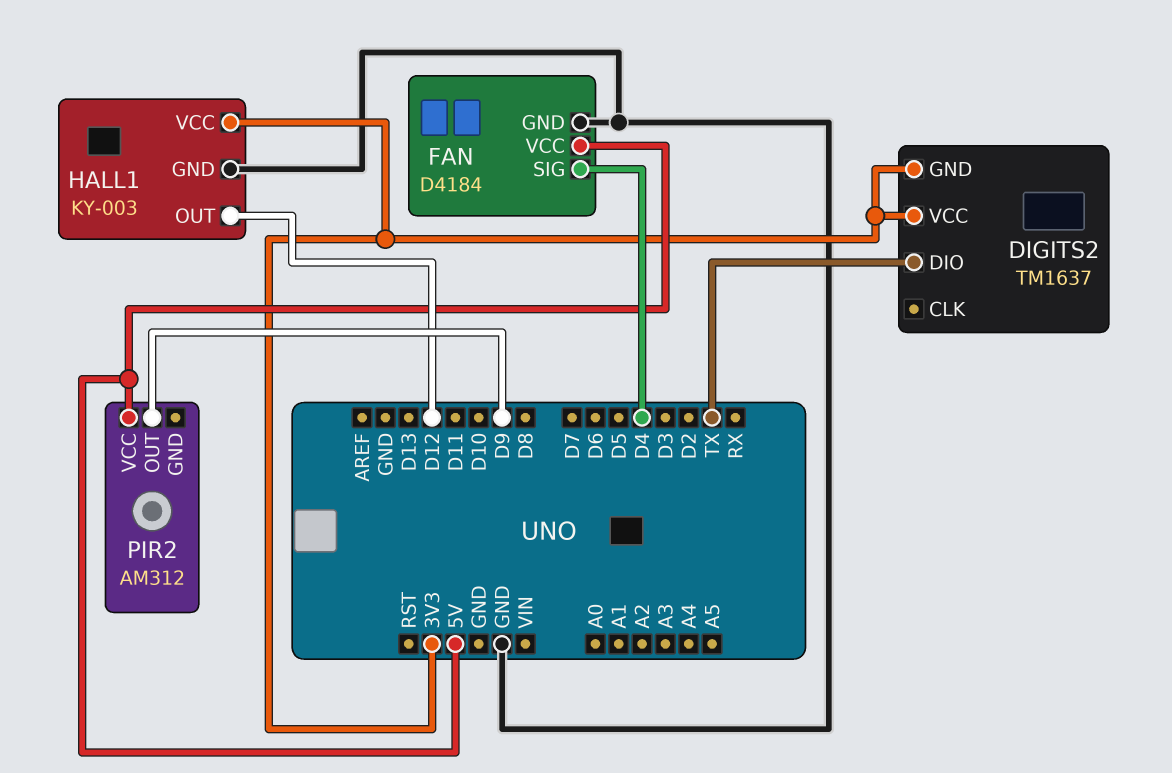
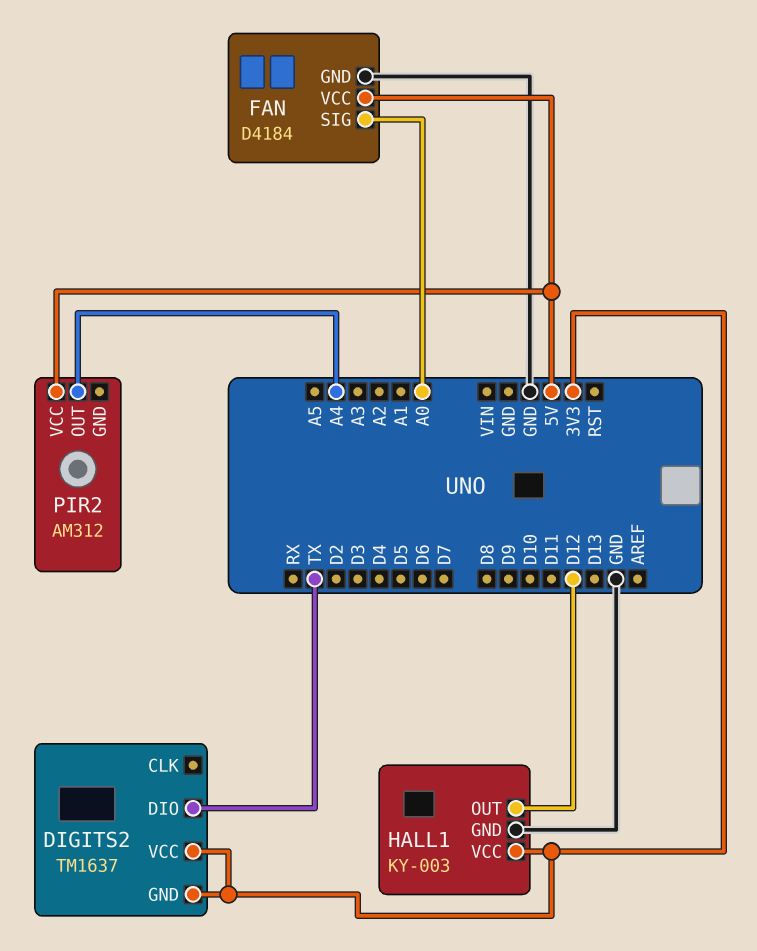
FAN pin SIG: D4 -> A0
PIR2 pin OUT: D9 -> A4

